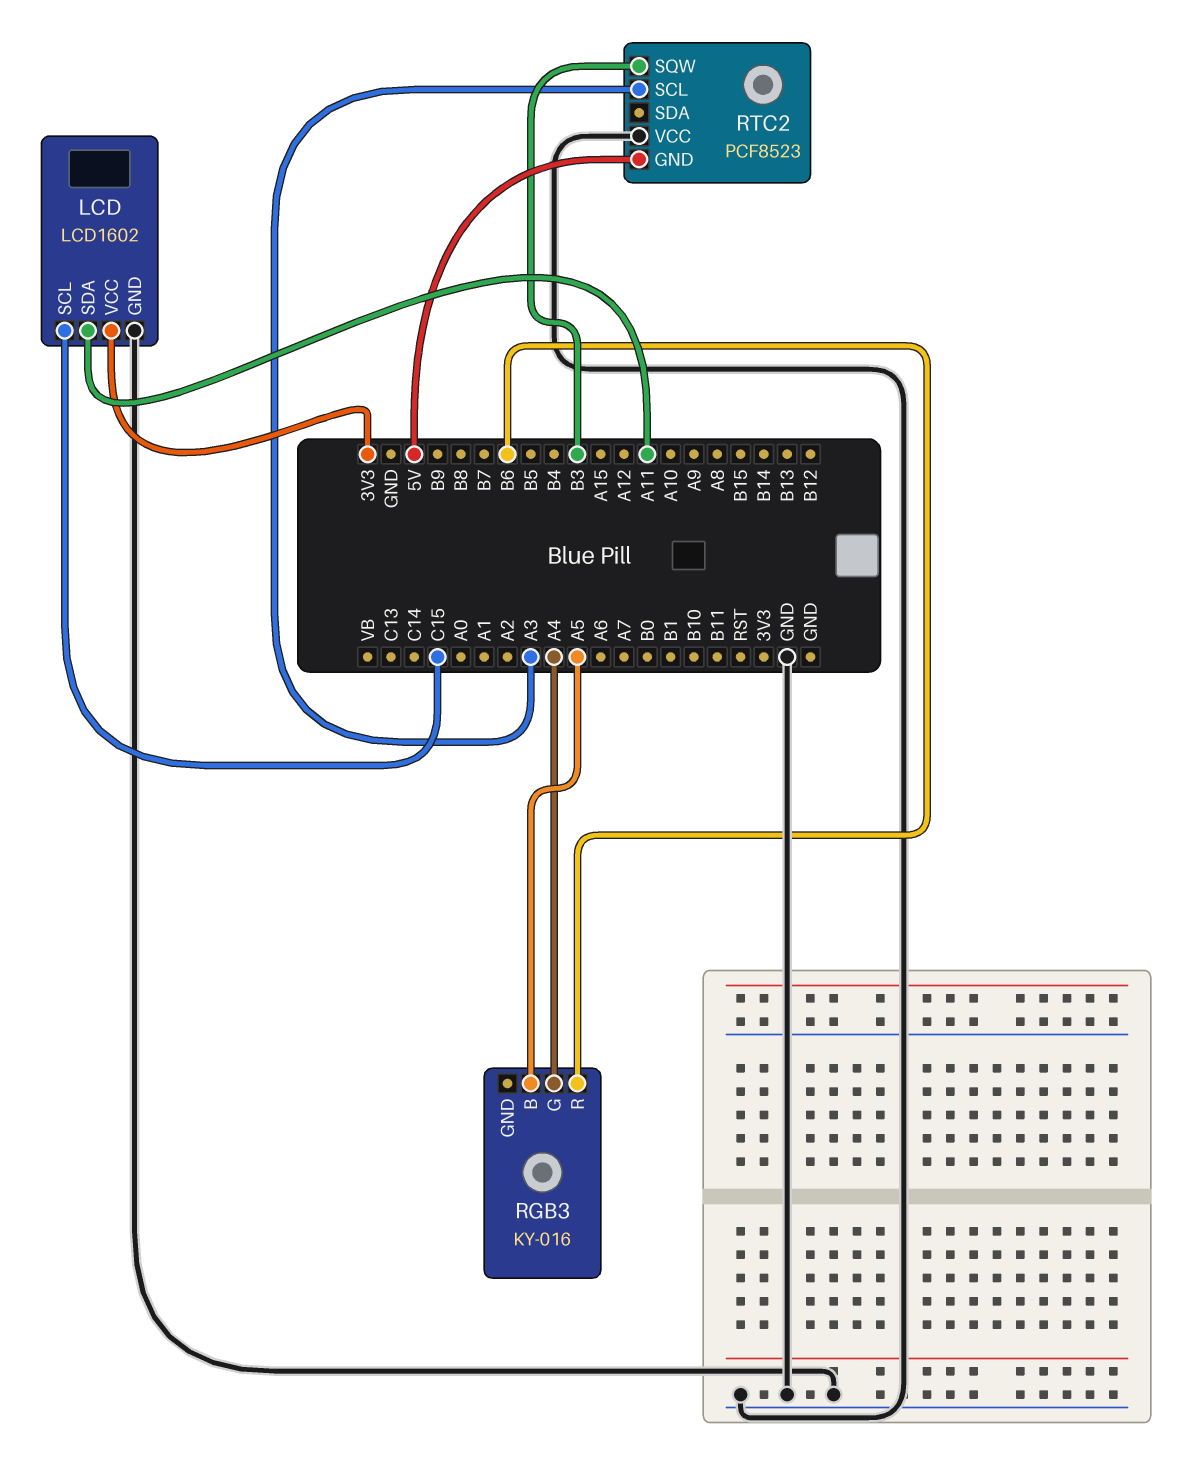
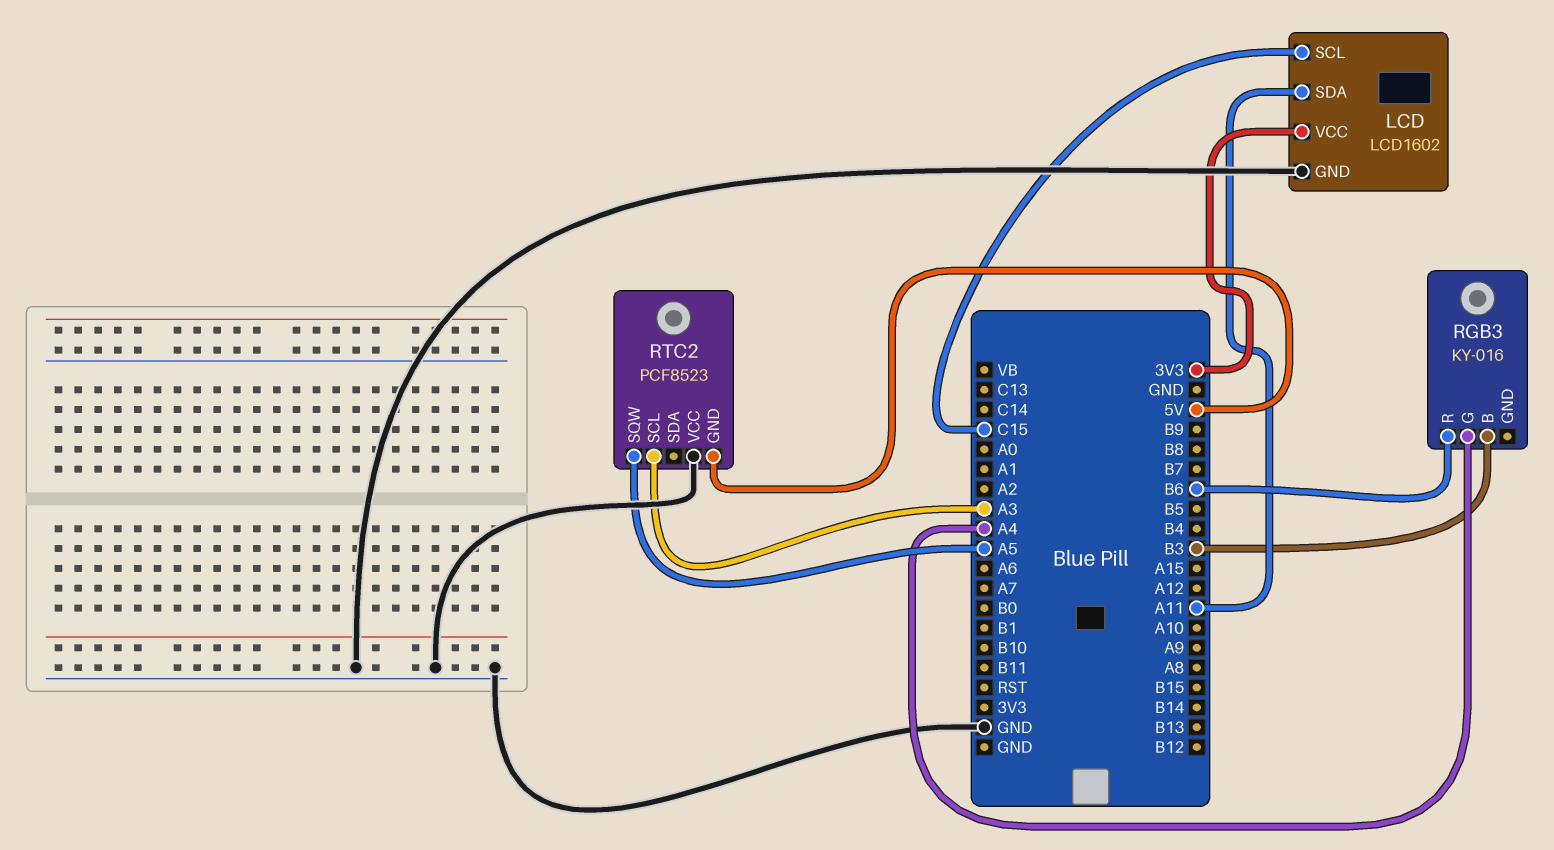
RGB3 pin B: A5 -> B3
RTC2 pin SQW: B3 -> A5

